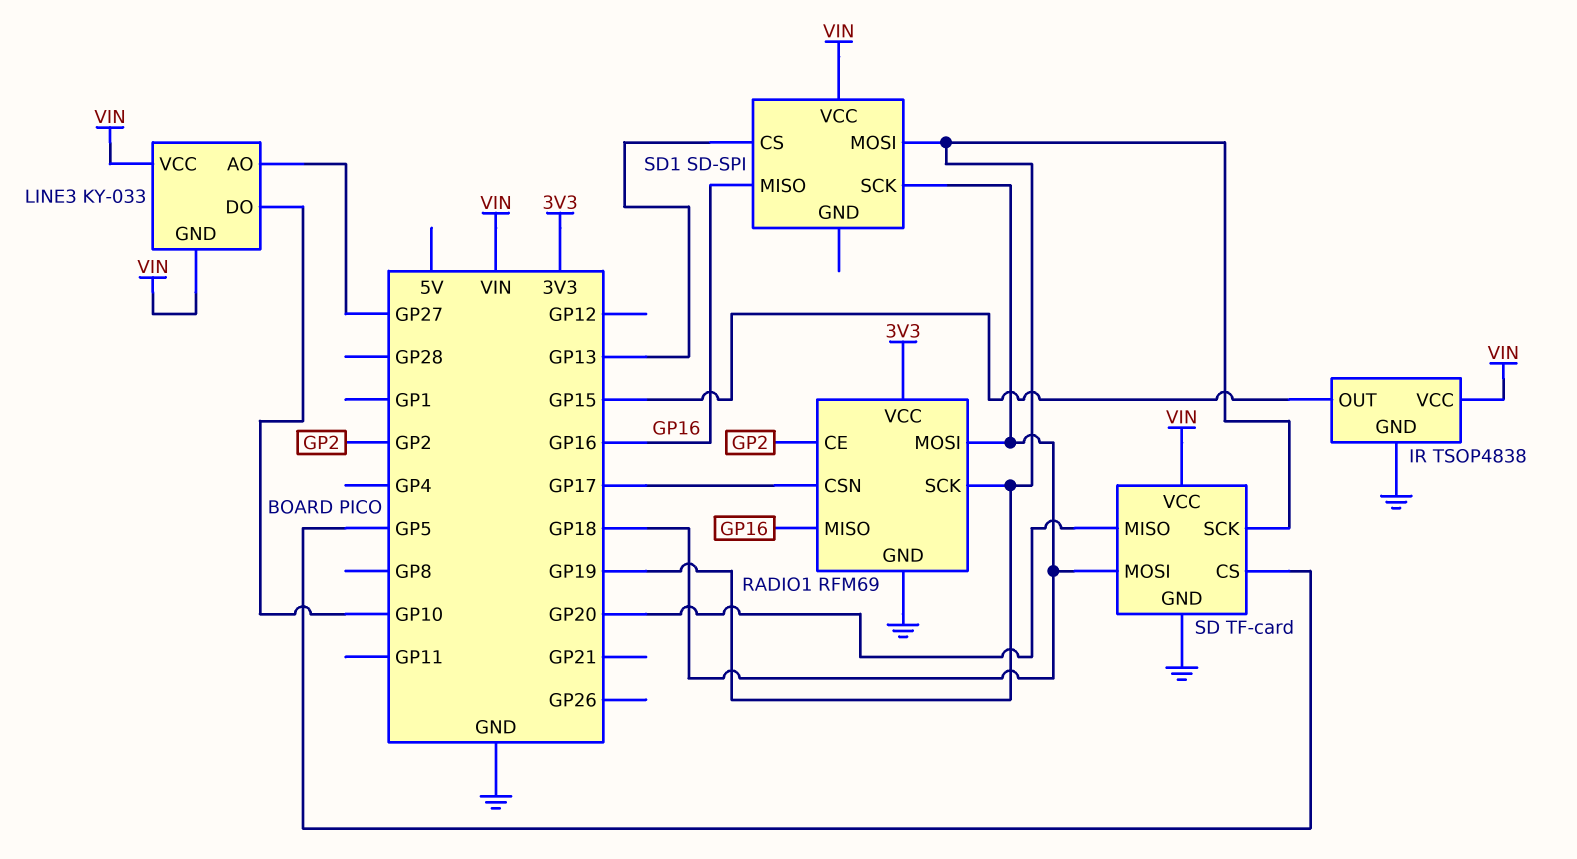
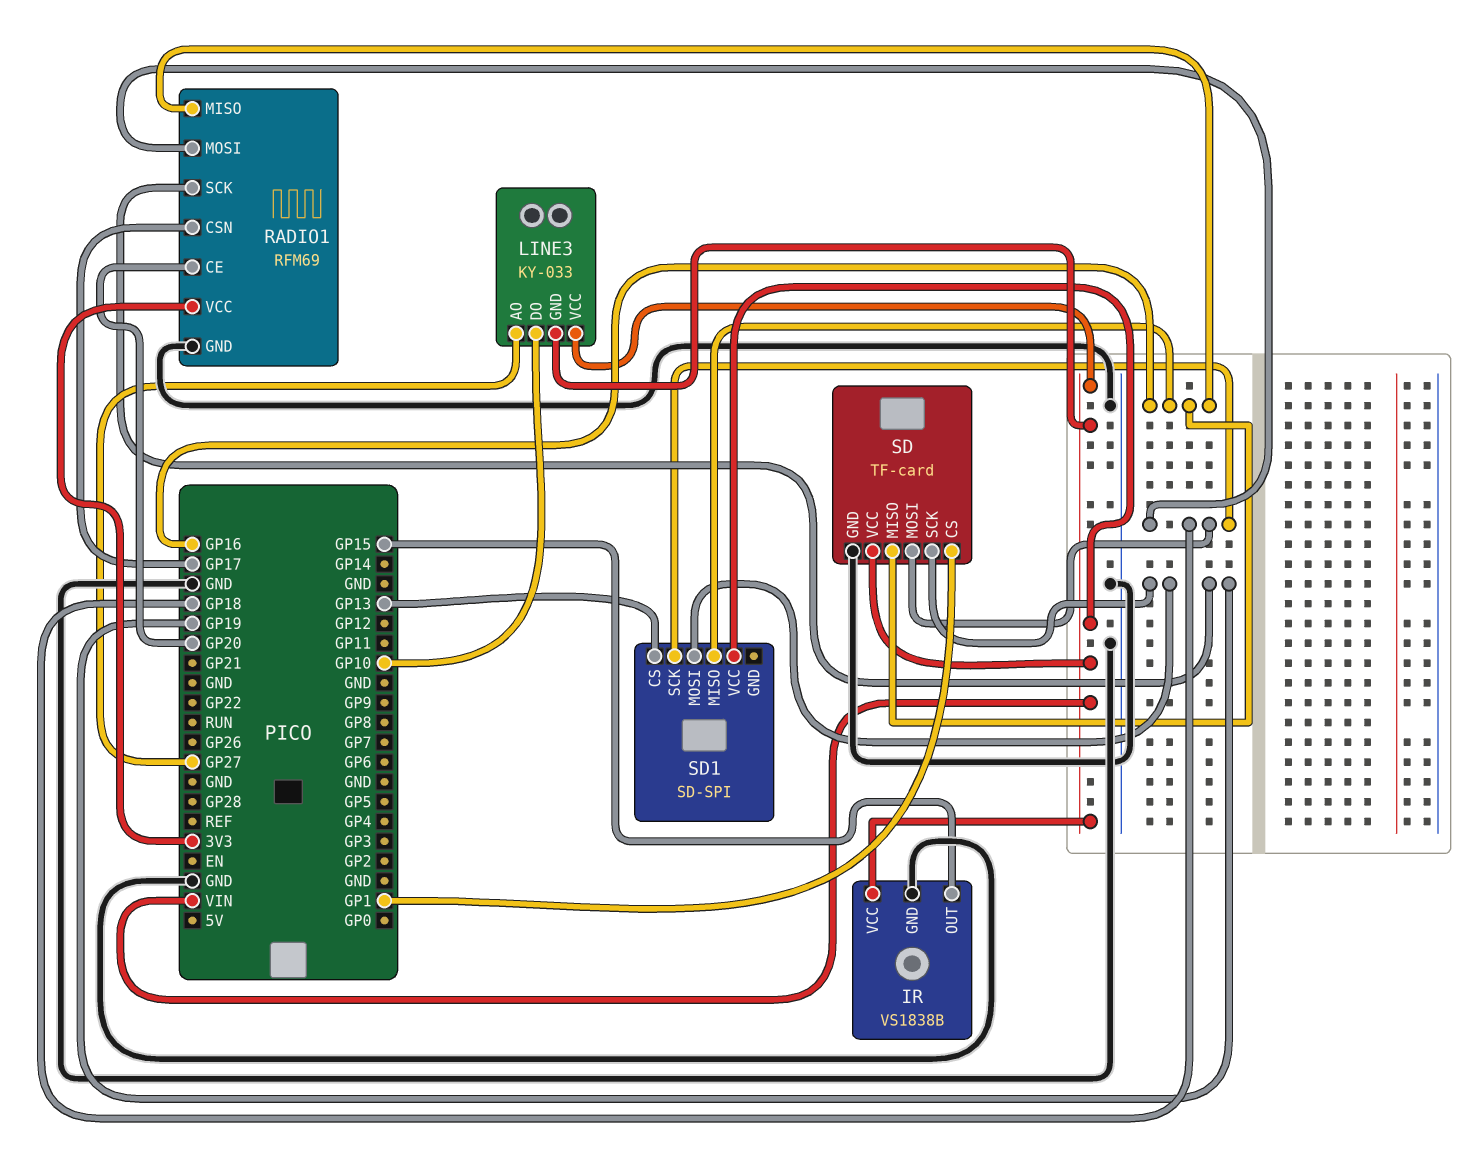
IR: TSOP4838 -> VS1838B
RADIO1 pin CE: GP2 -> GP20
SD pin CS: GP5 -> GP1
SD pin MISO: GP20 -> GP16

